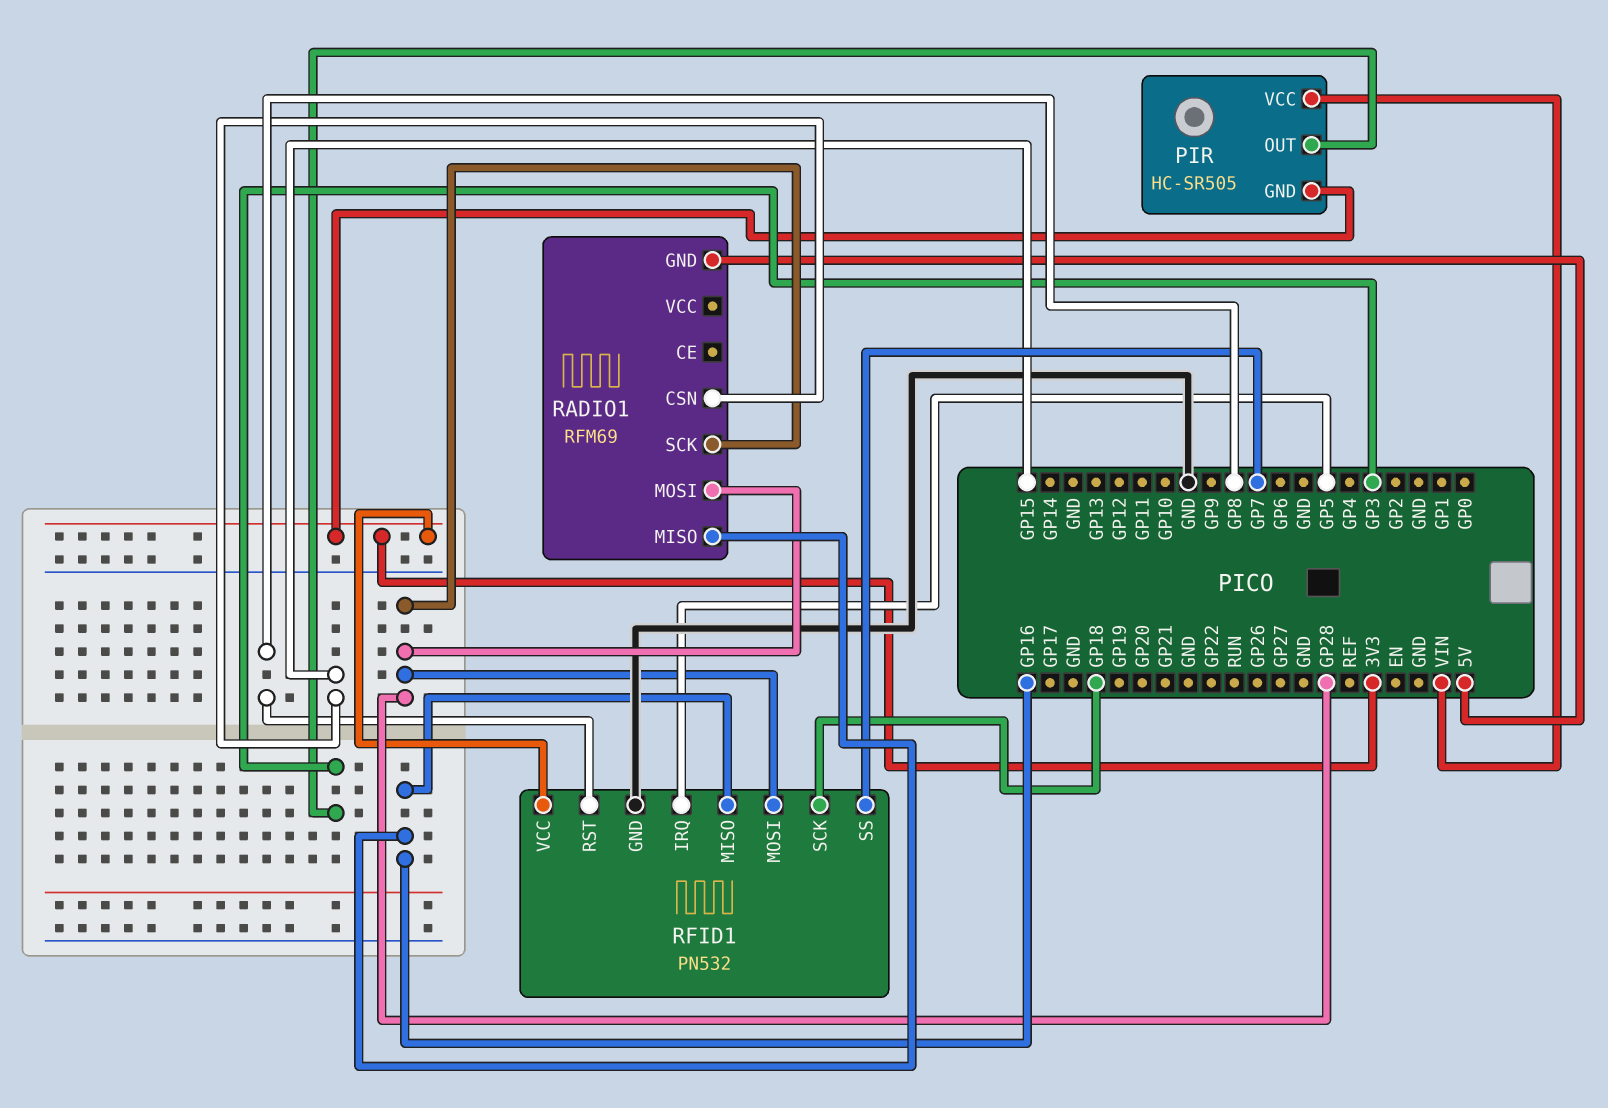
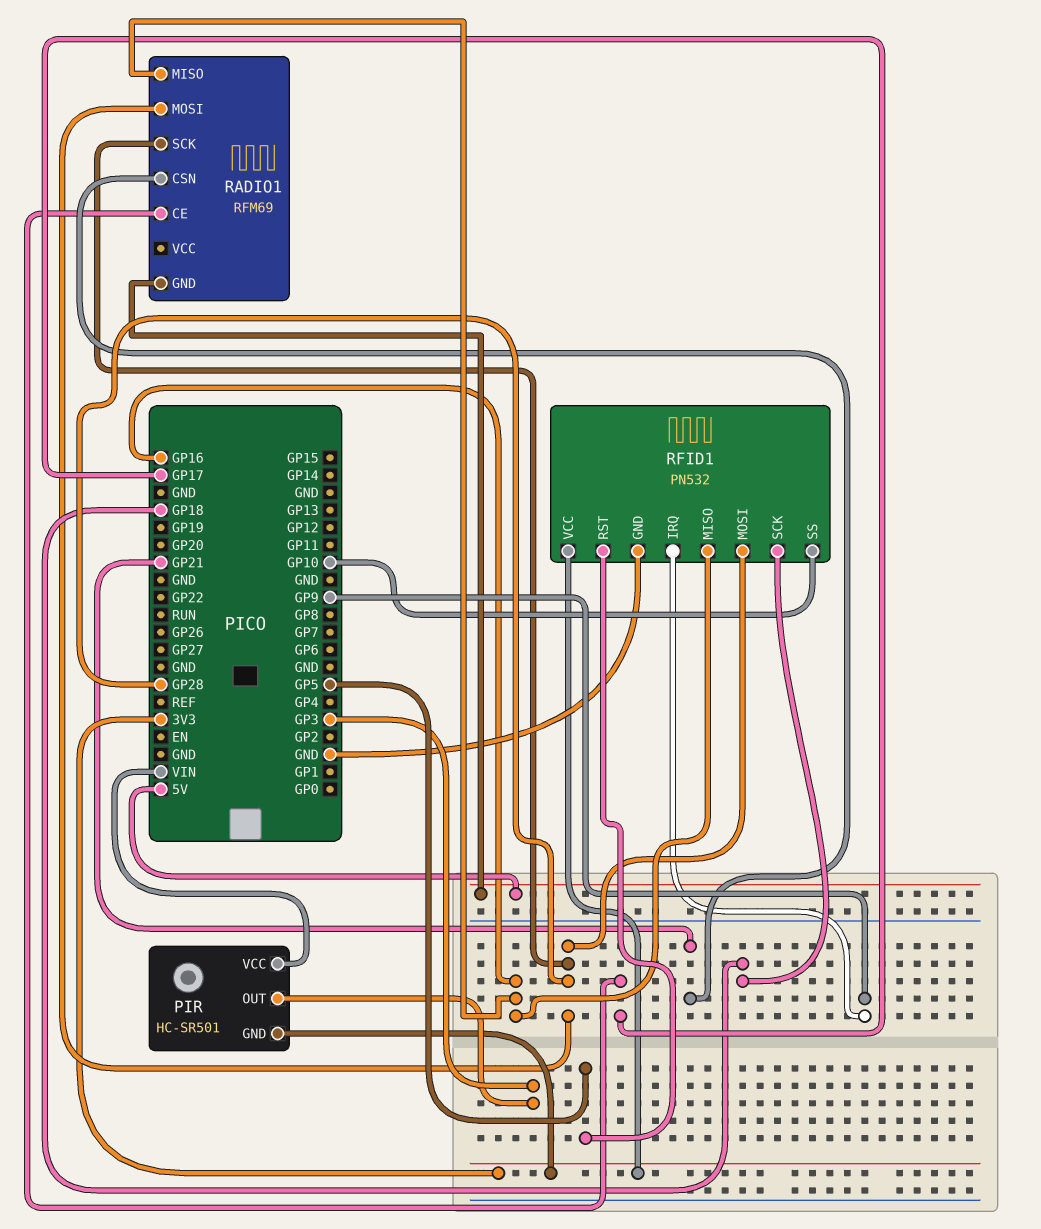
PIR: HC-SR505 -> HC-SR501
RADIO1 pin CE: none -> GP17
RADIO1 pin CSN: GP15 -> GP21
RFID1 pin IRQ: GP5 -> GP9
RFID1 pin RST: GP8 -> GP5
RFID1 pin SS: GP7 -> GP10

